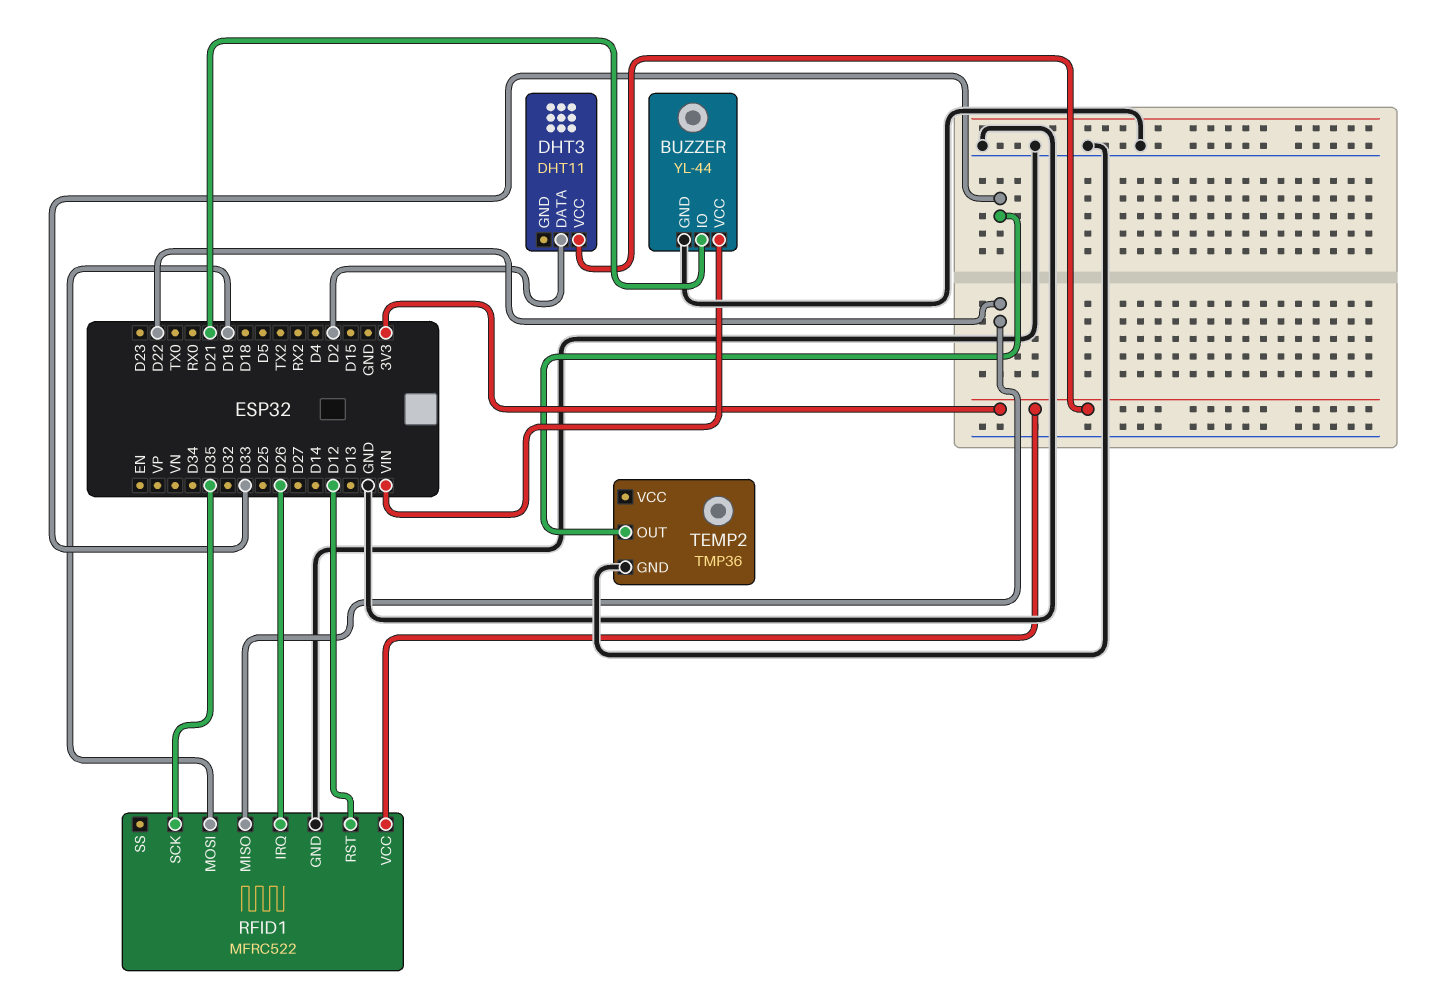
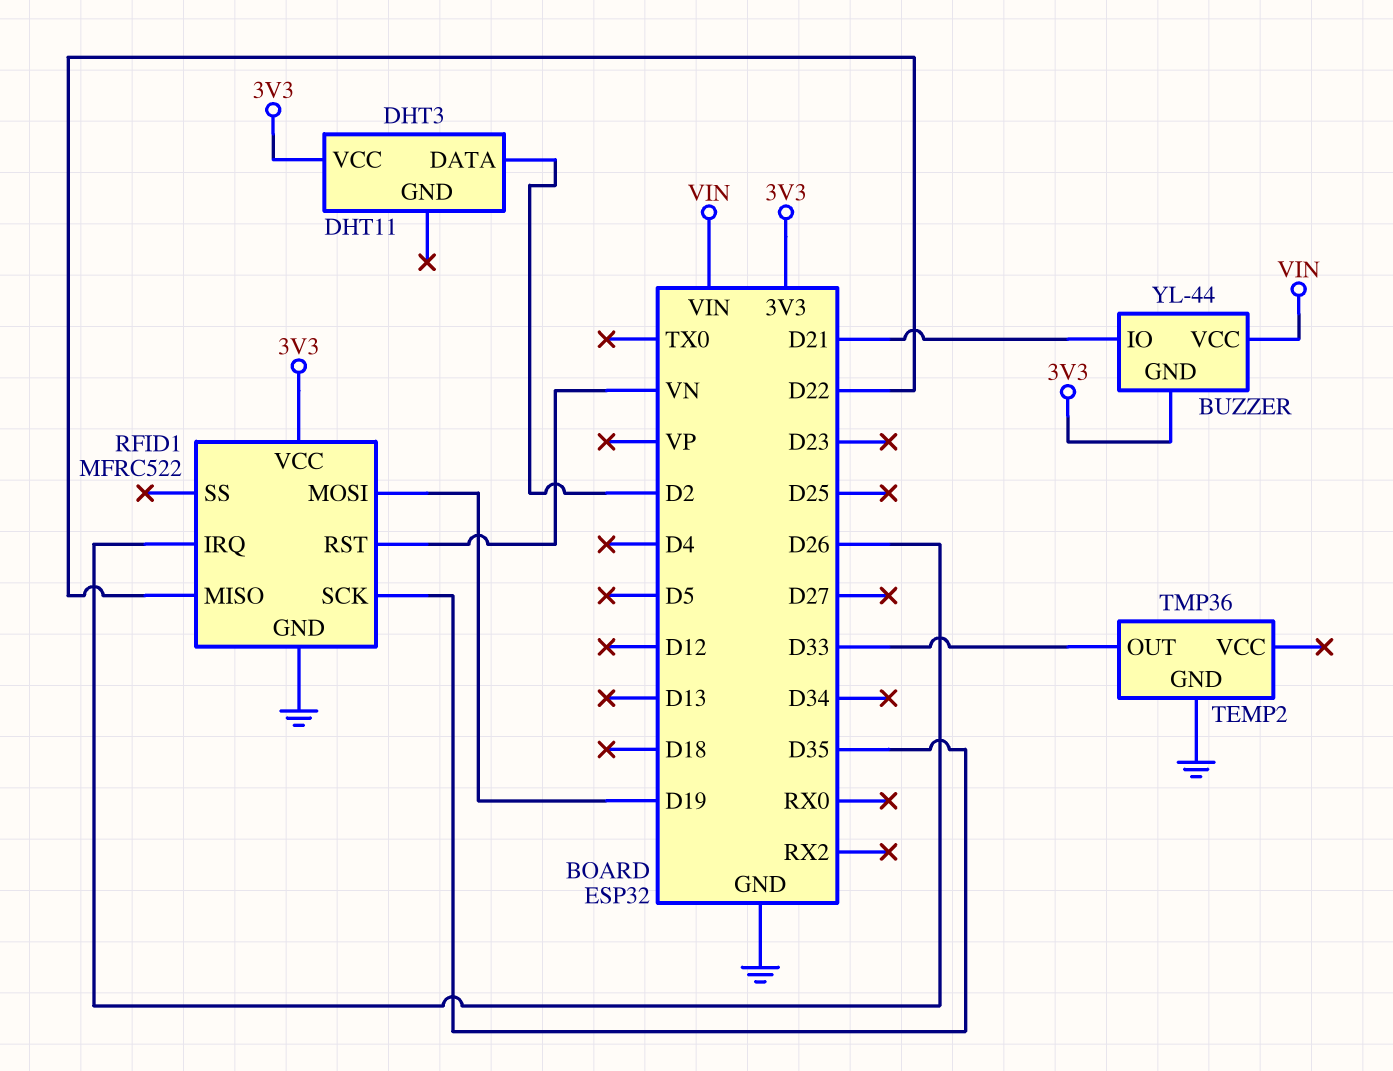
BUZZER pin GND: GND -> 3V3
RFID1 pin RST: D12 -> VN

